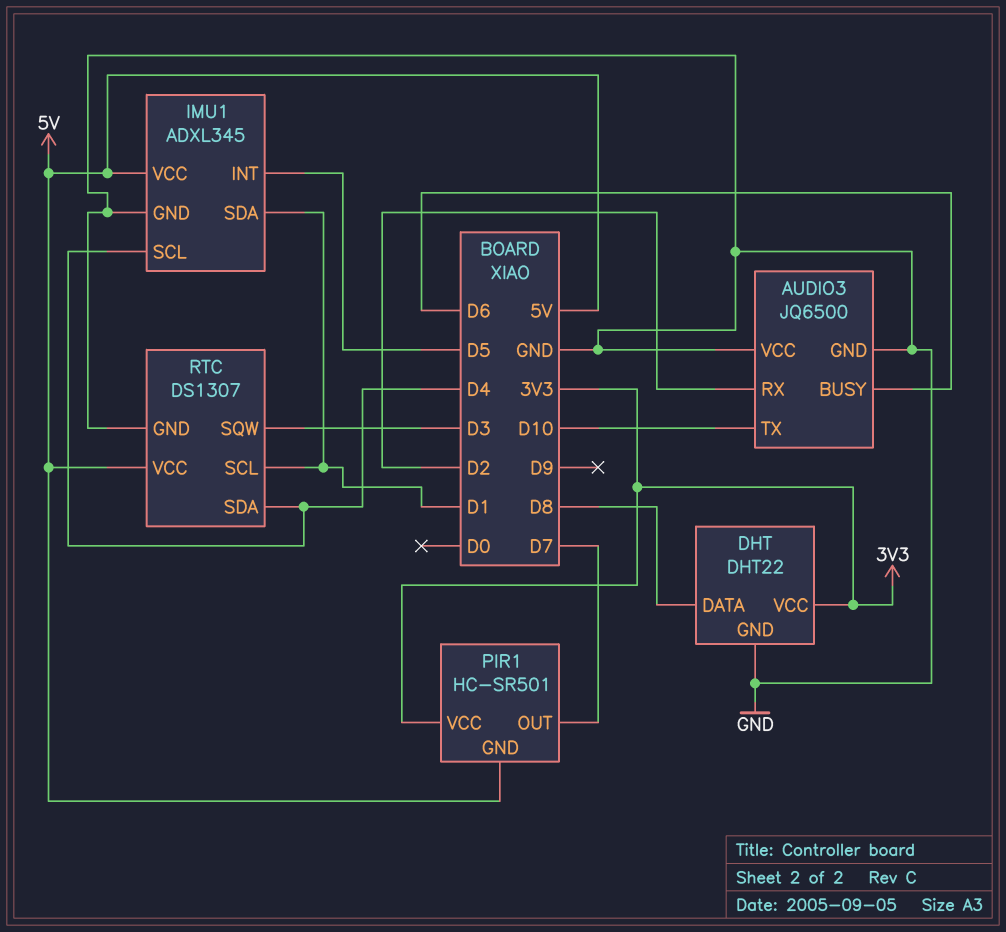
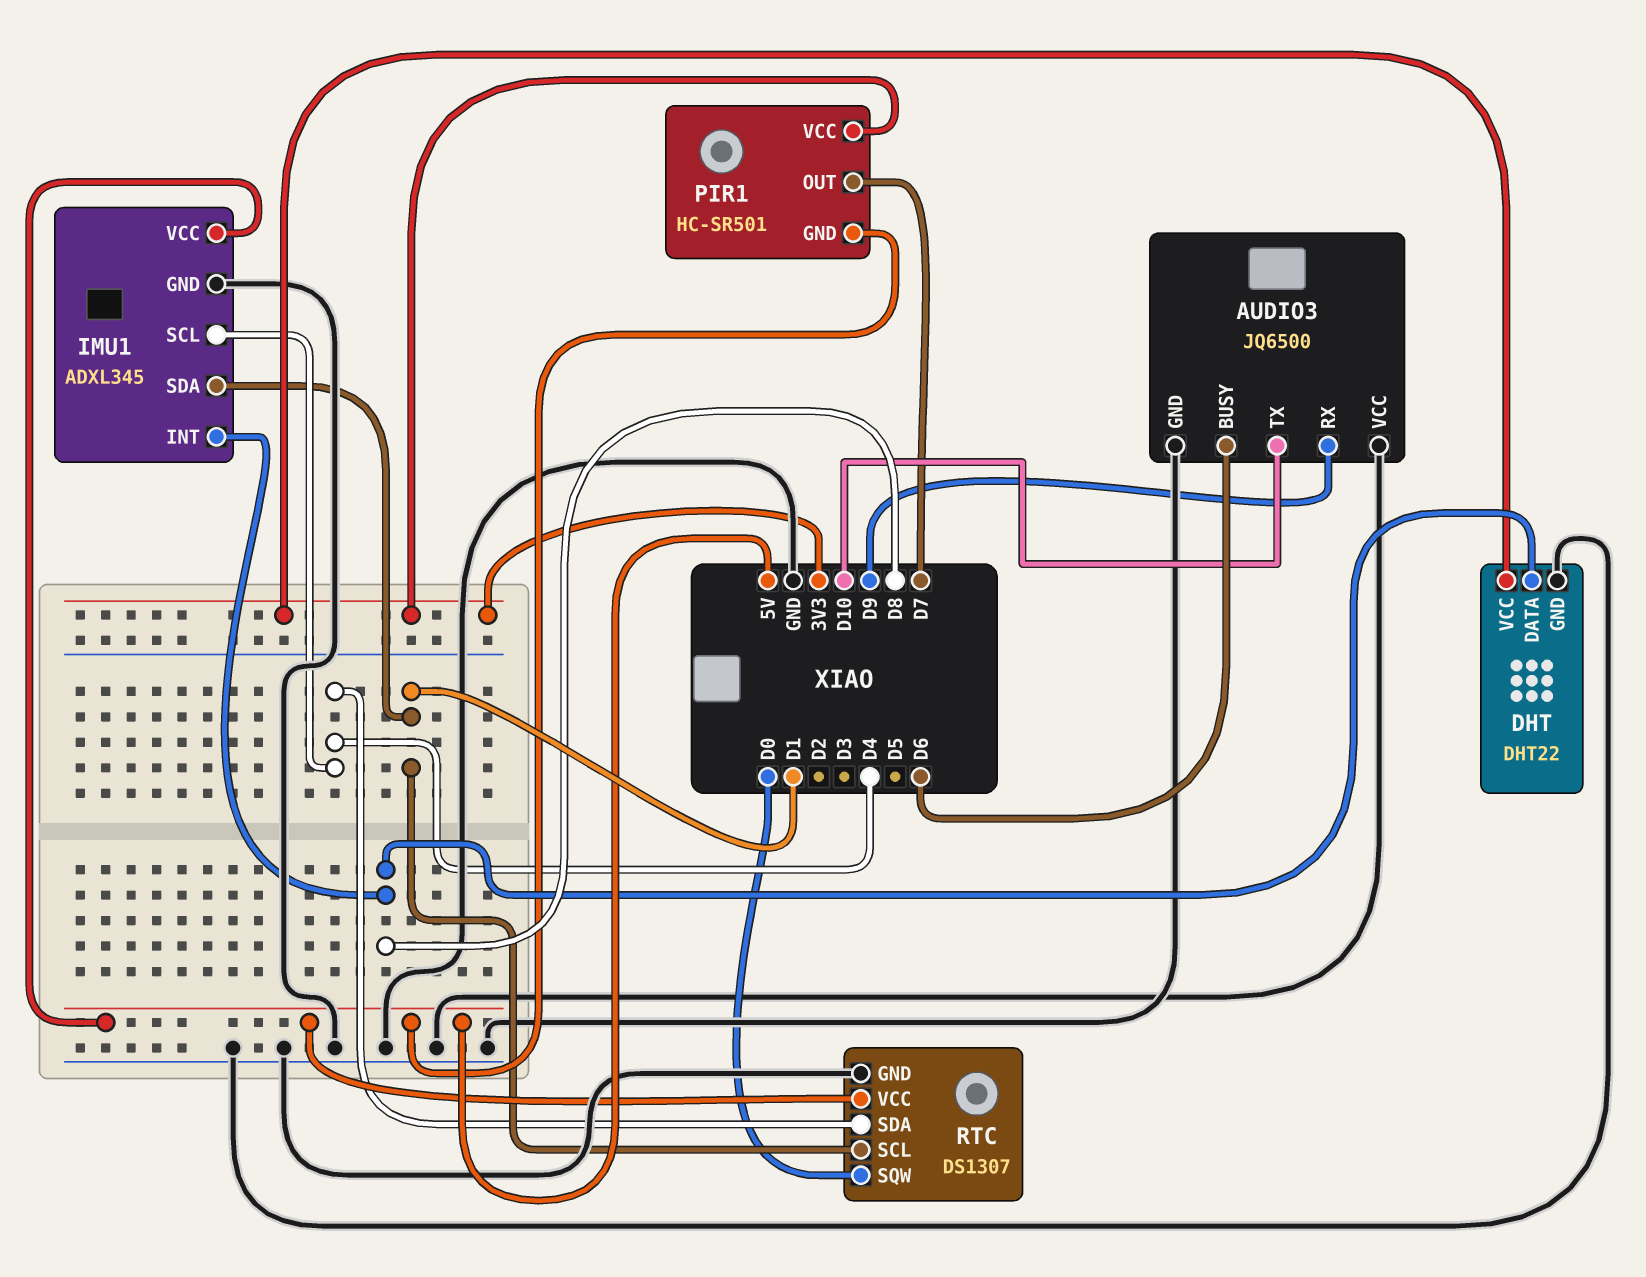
AUDIO3 pin RX: D2 -> D9
IMU1 pin INT: D5 -> D8
RTC pin SQW: D3 -> D0

